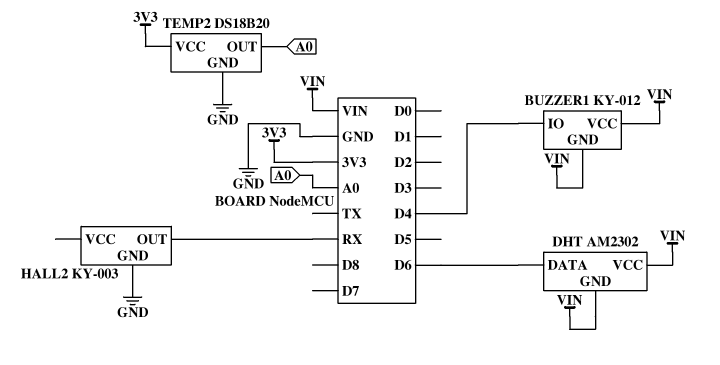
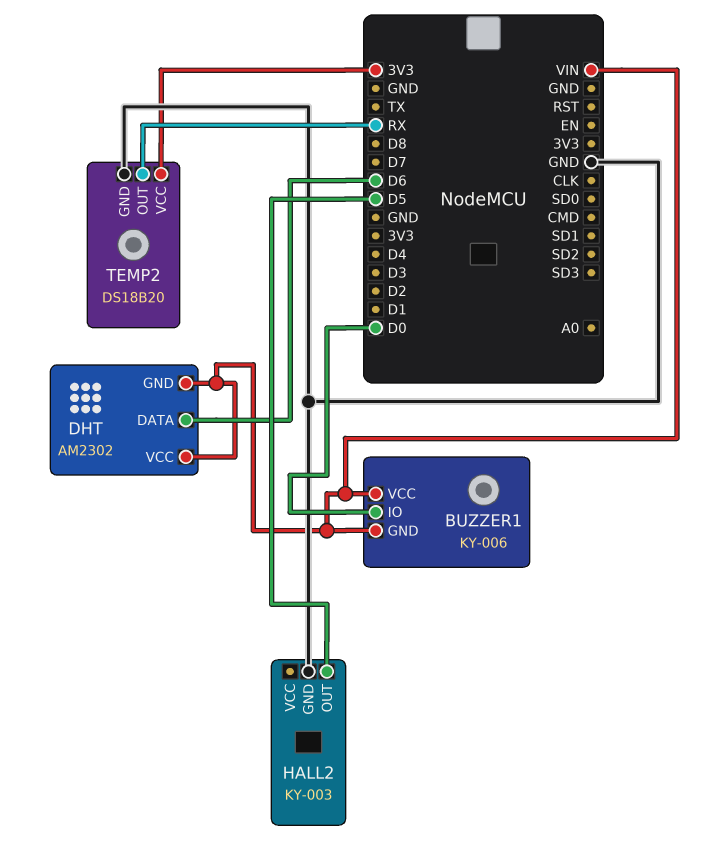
BUZZER1: KY-012 -> KY-006
BUZZER1 pin IO: D4 -> D0
HALL2 pin OUT: RX -> D5
TEMP2 pin OUT: A0 -> RX

